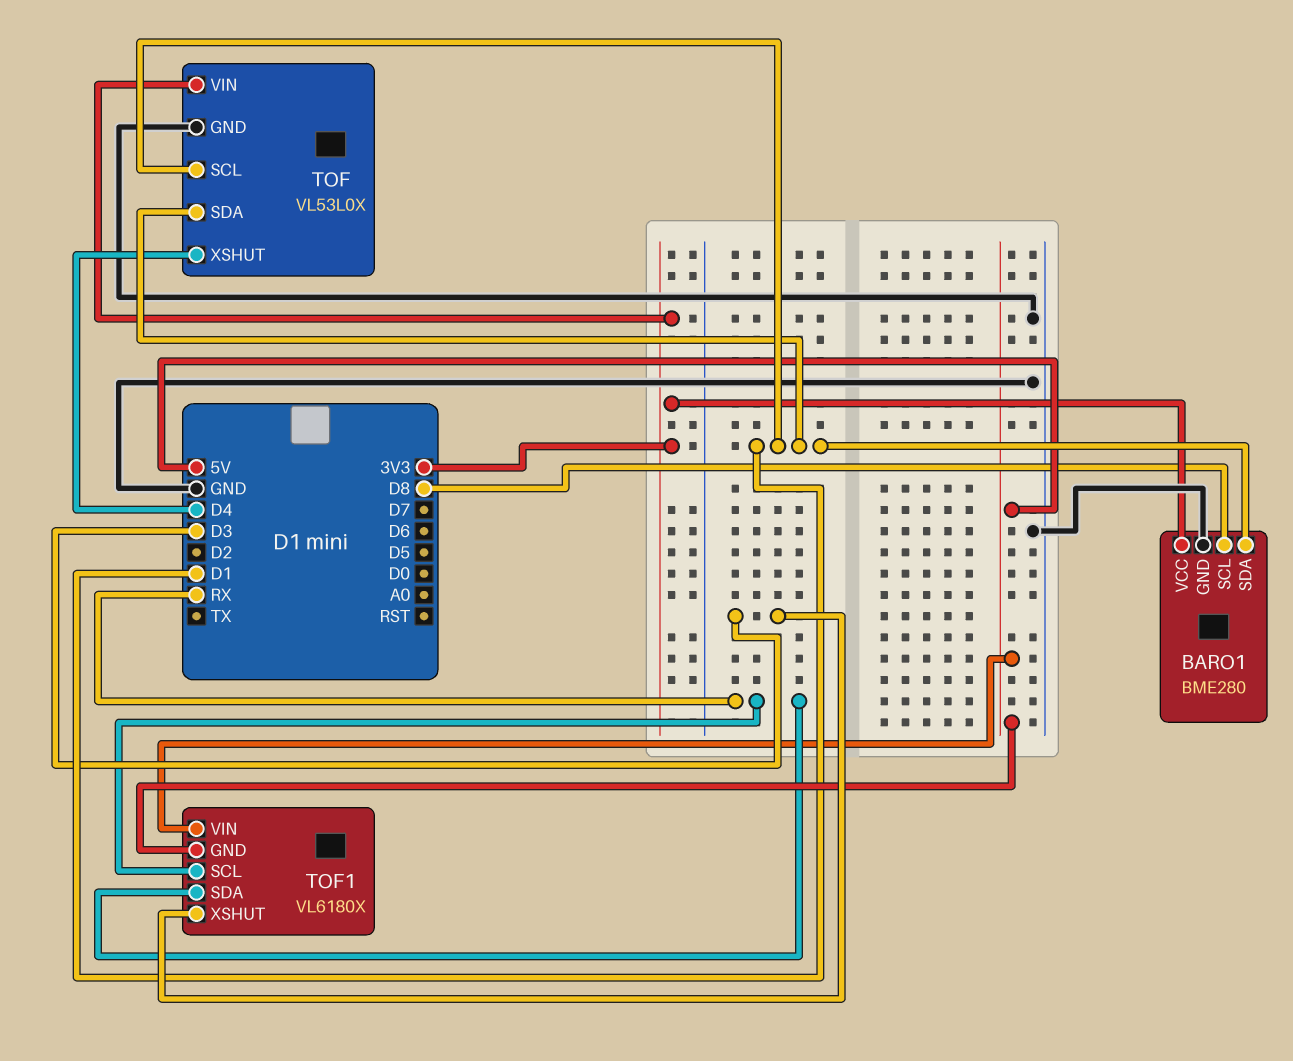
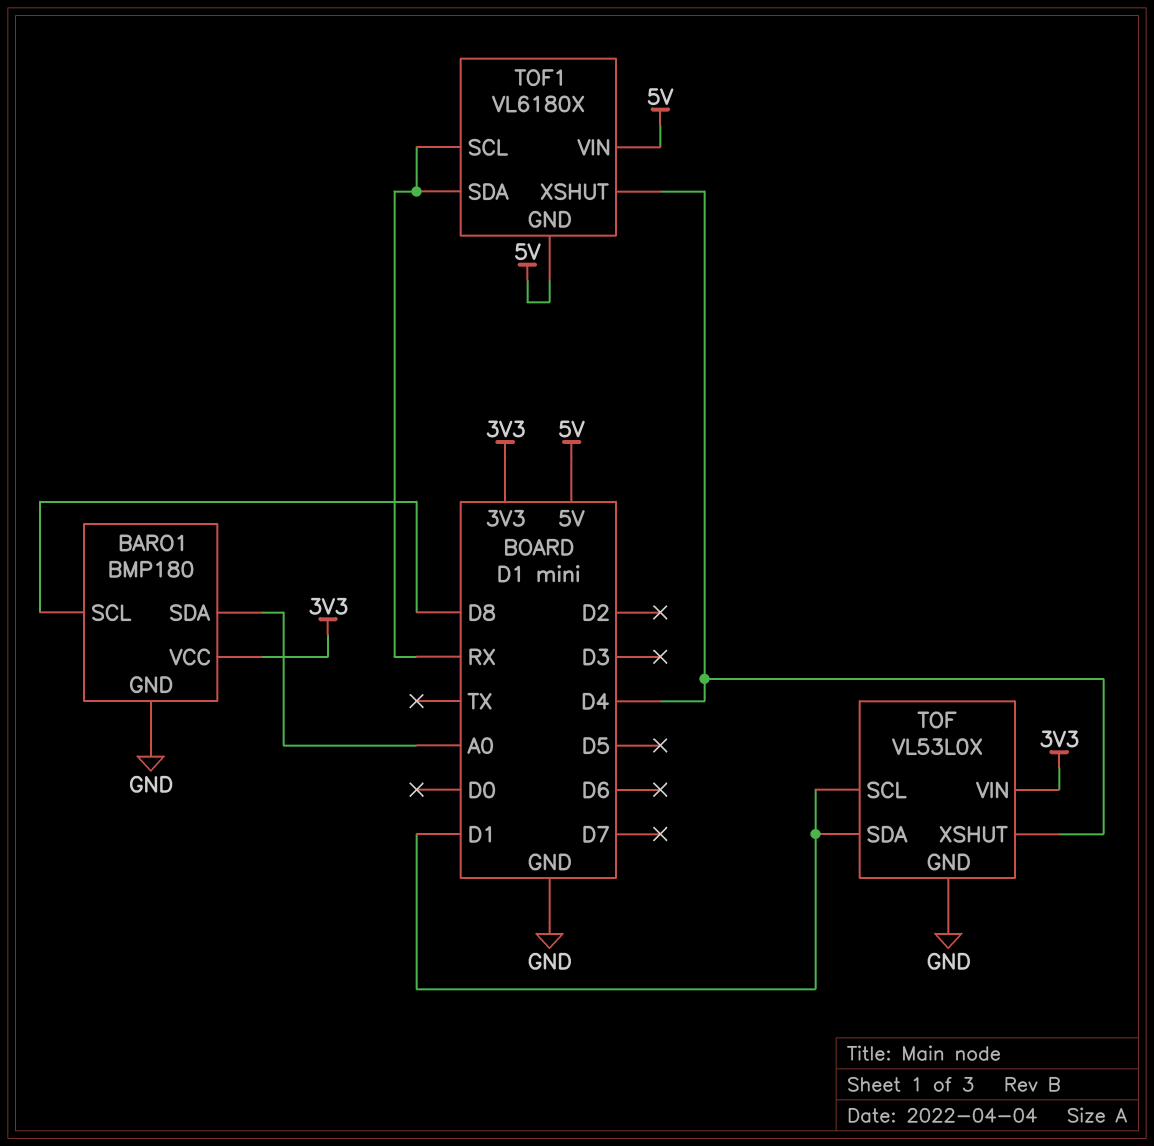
BARO1: BME280 -> BMP180
BARO1 pin SDA: D1 -> A0
TOF1 pin XSHUT: D3 -> D4

